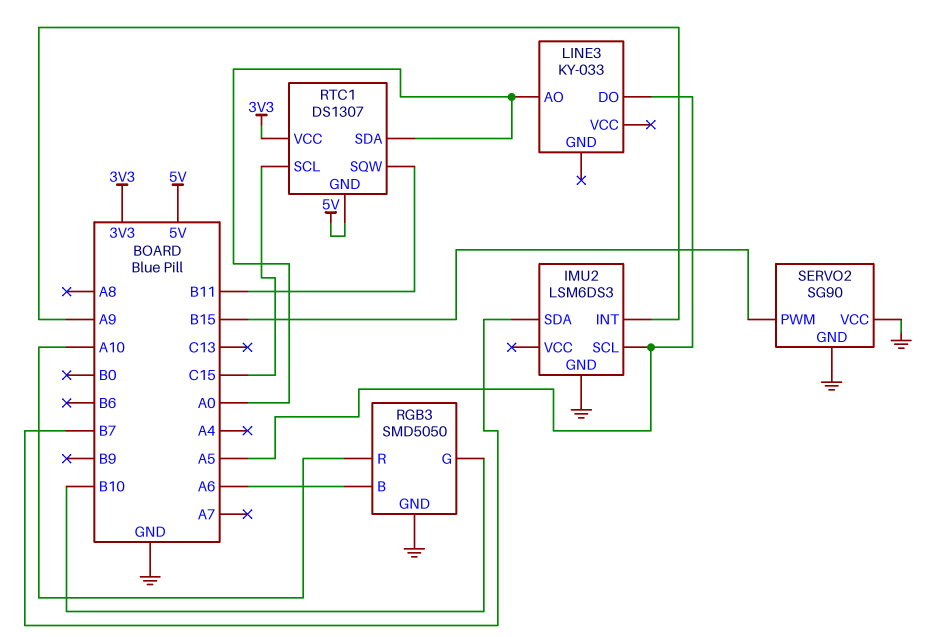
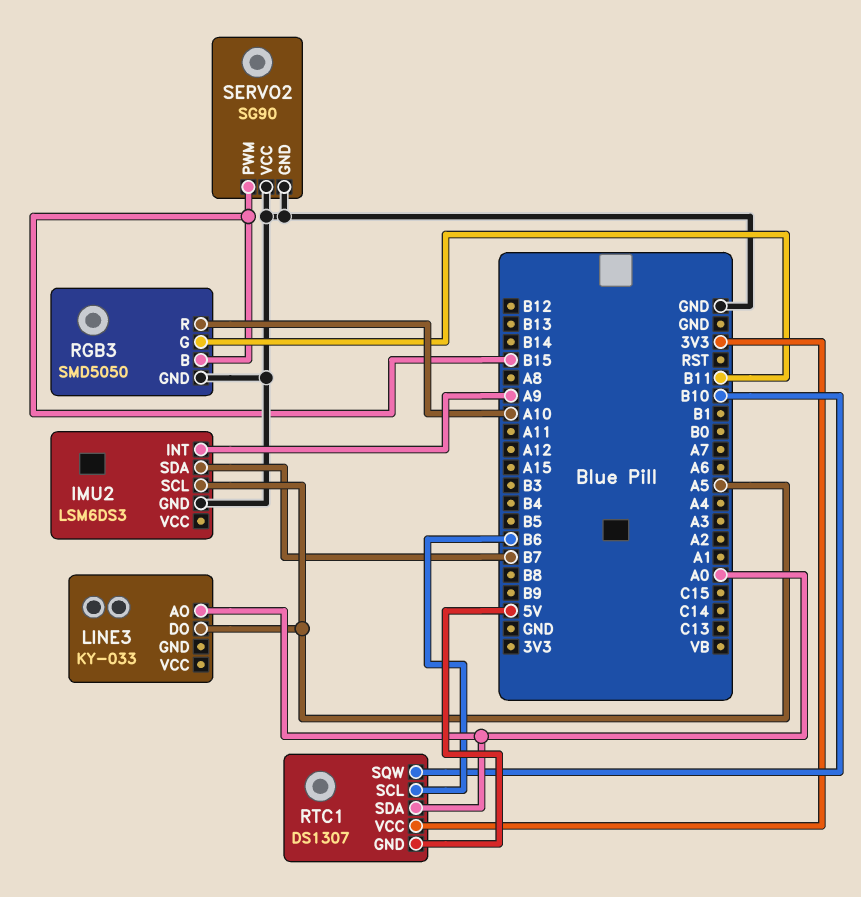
RGB3 pin B: A6 -> B15
RGB3 pin G: B10 -> B11
RTC1 pin SCL: C15 -> B6
RTC1 pin SQW: B11 -> B10

